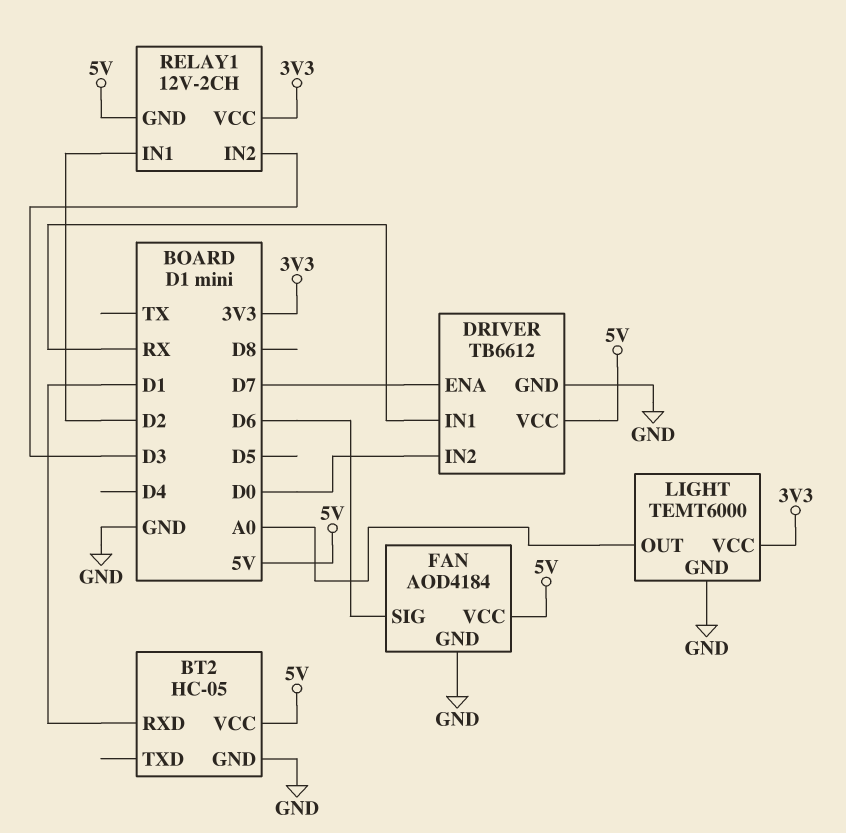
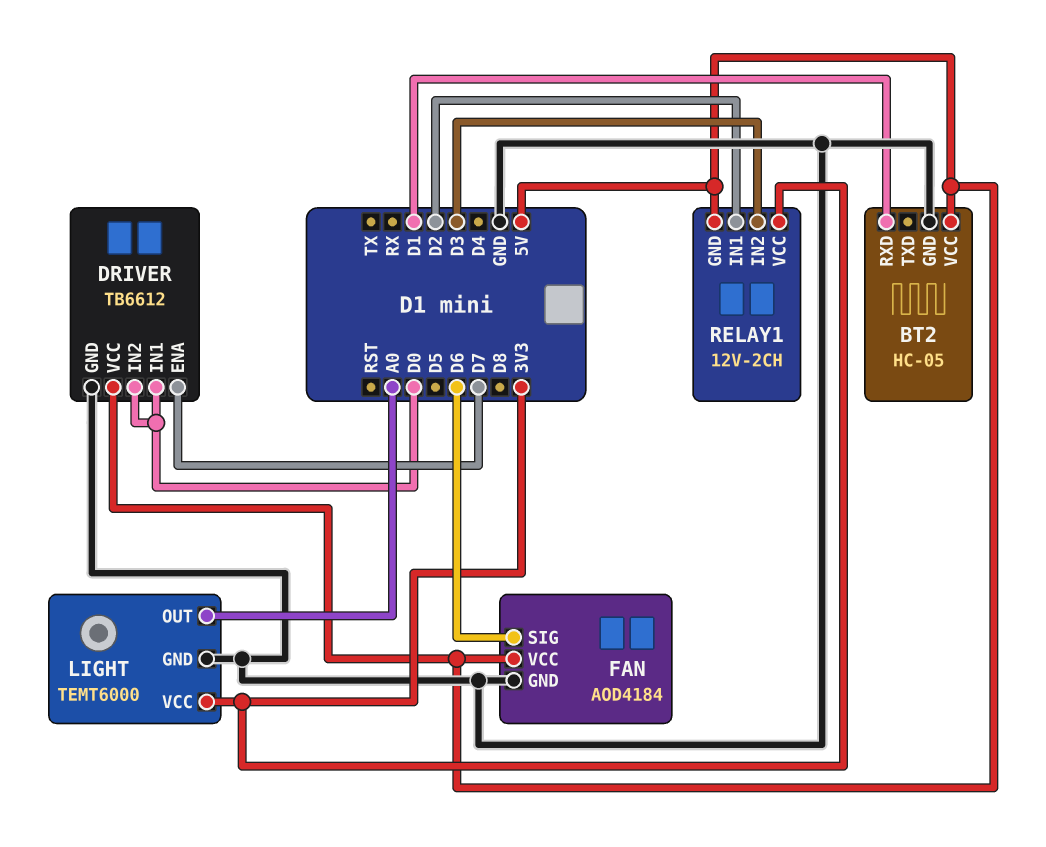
DRIVER pin IN1: RX -> D0

